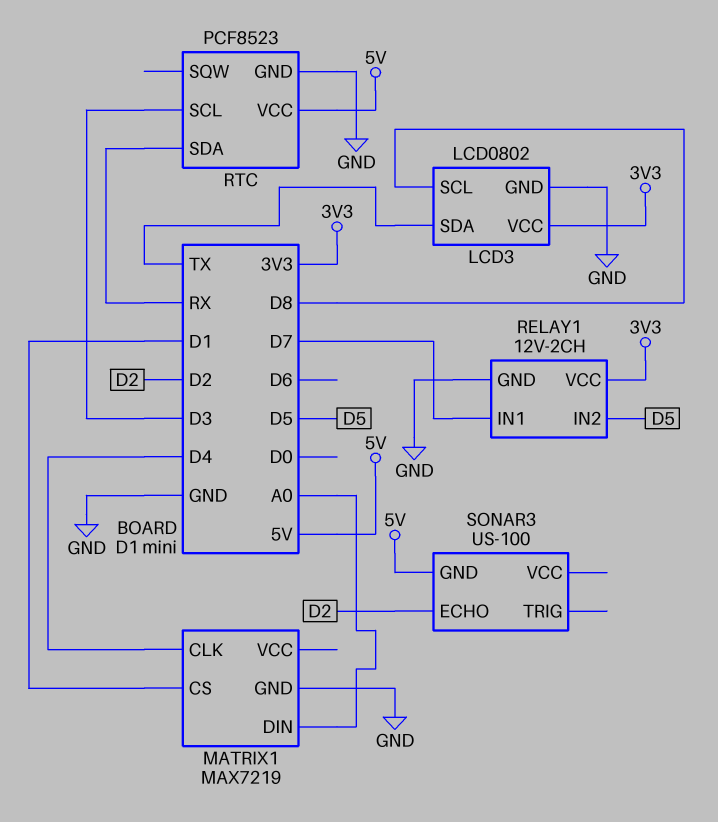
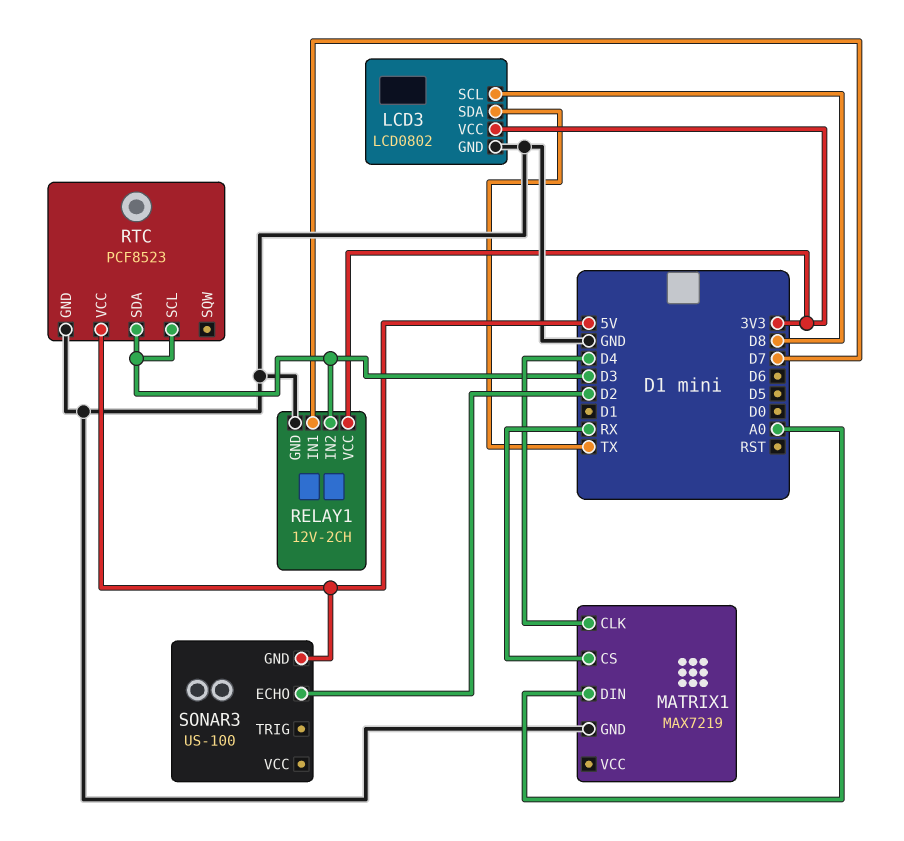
MATRIX1 pin CS: D1 -> RX
RELAY1 pin IN2: D5 -> D3
RTC pin SDA: RX -> D3

